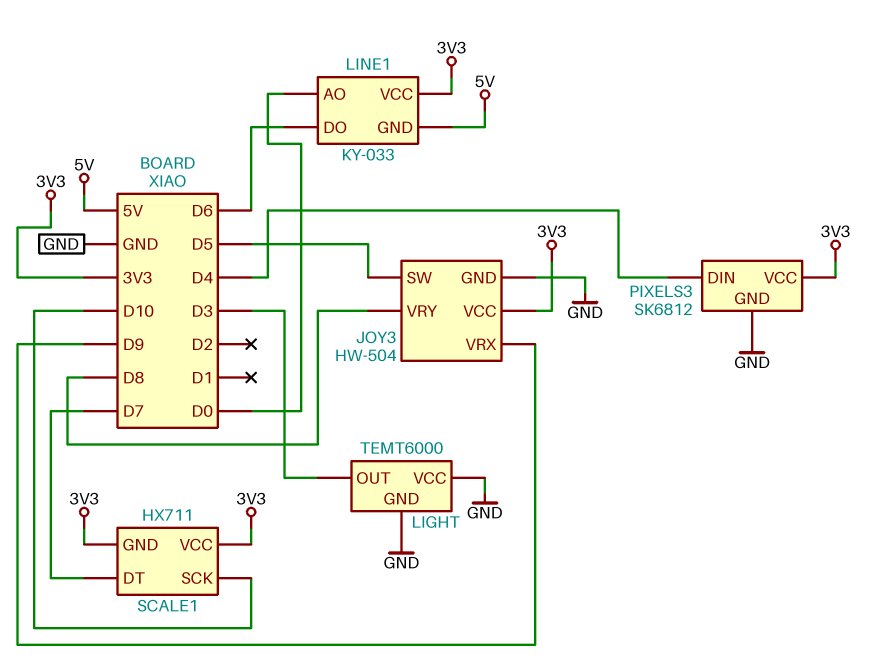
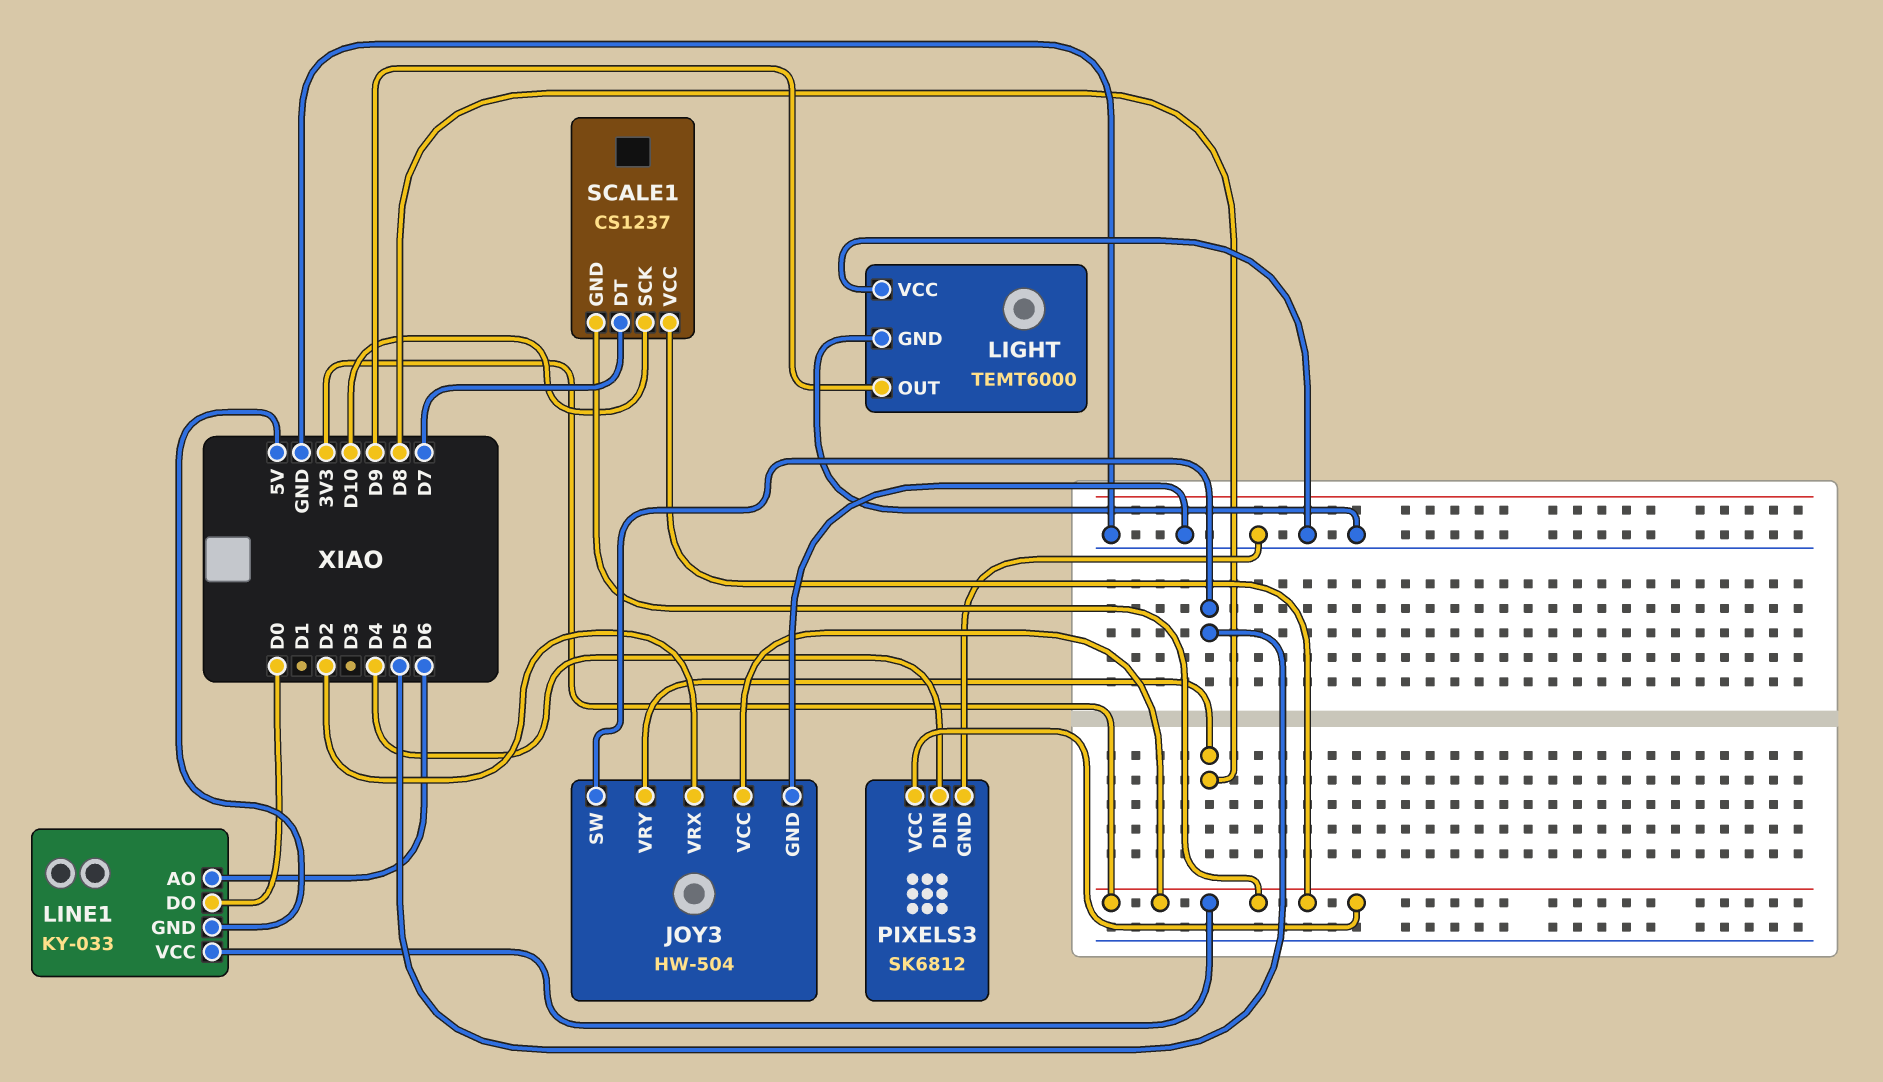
JOY3 pin VRX: D9 -> D2
LIGHT pin OUT: D3 -> D9
LINE1 pin AO: D0 -> D6
LINE1 pin DO: D6 -> D0
SCALE1: HX711 -> CS1237

